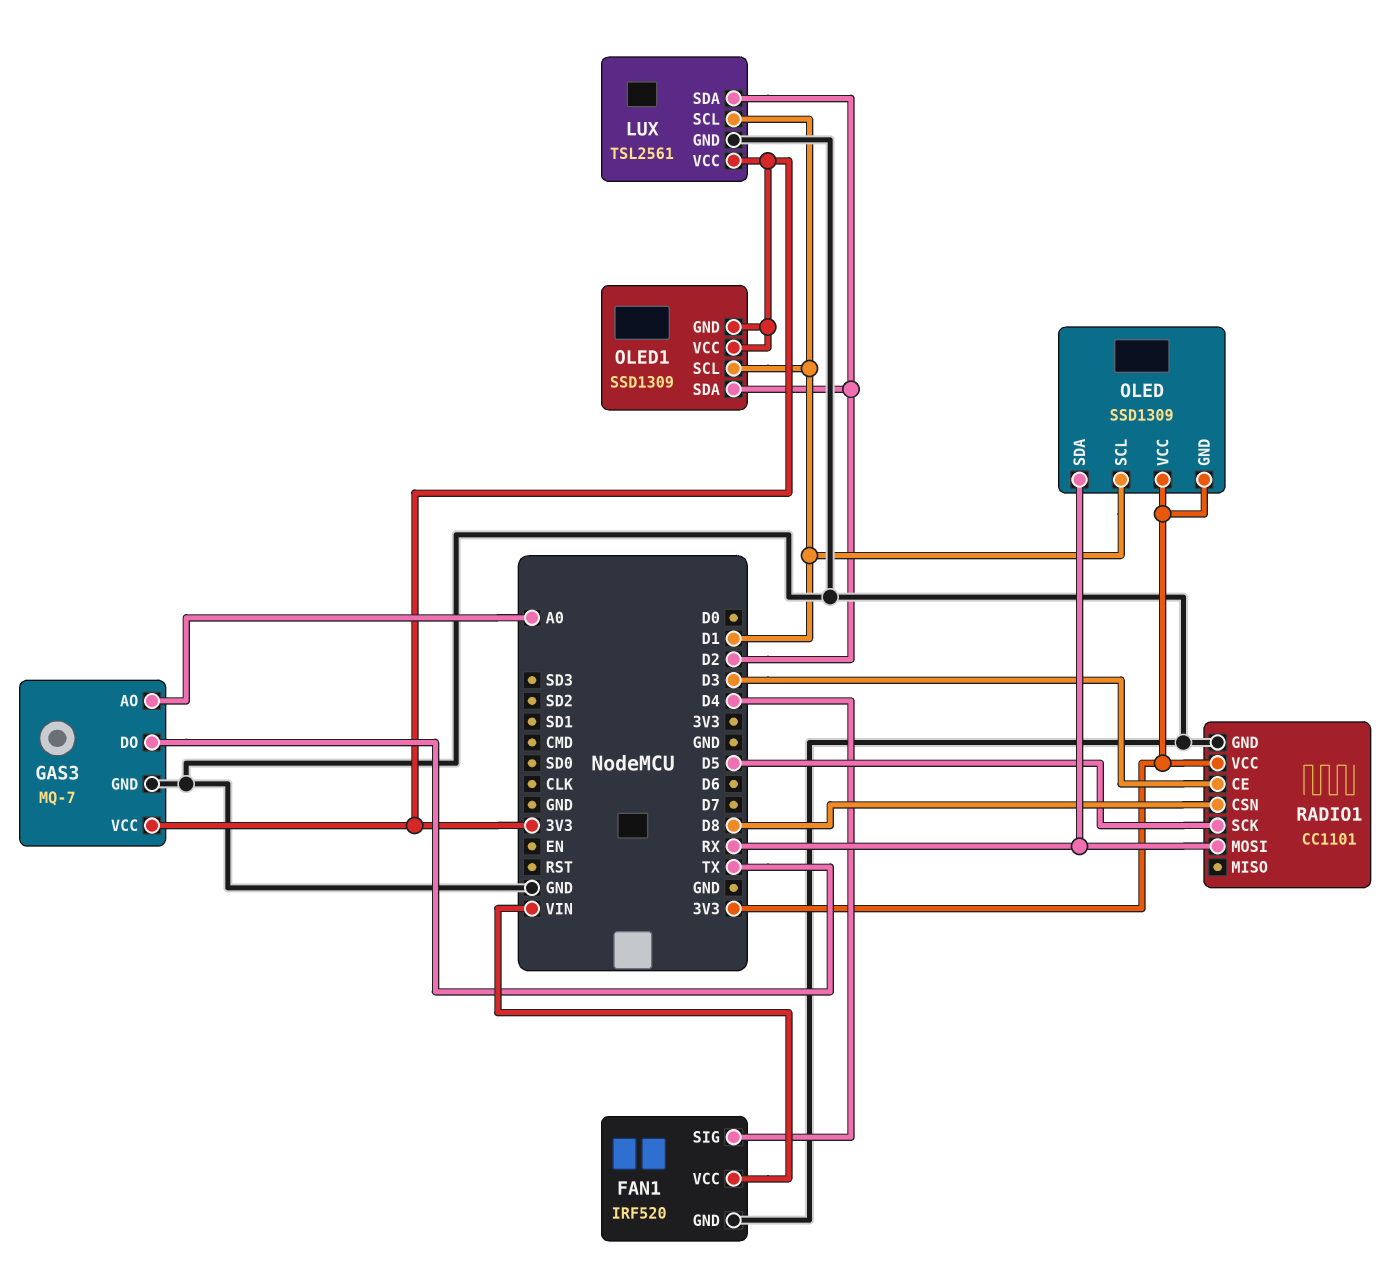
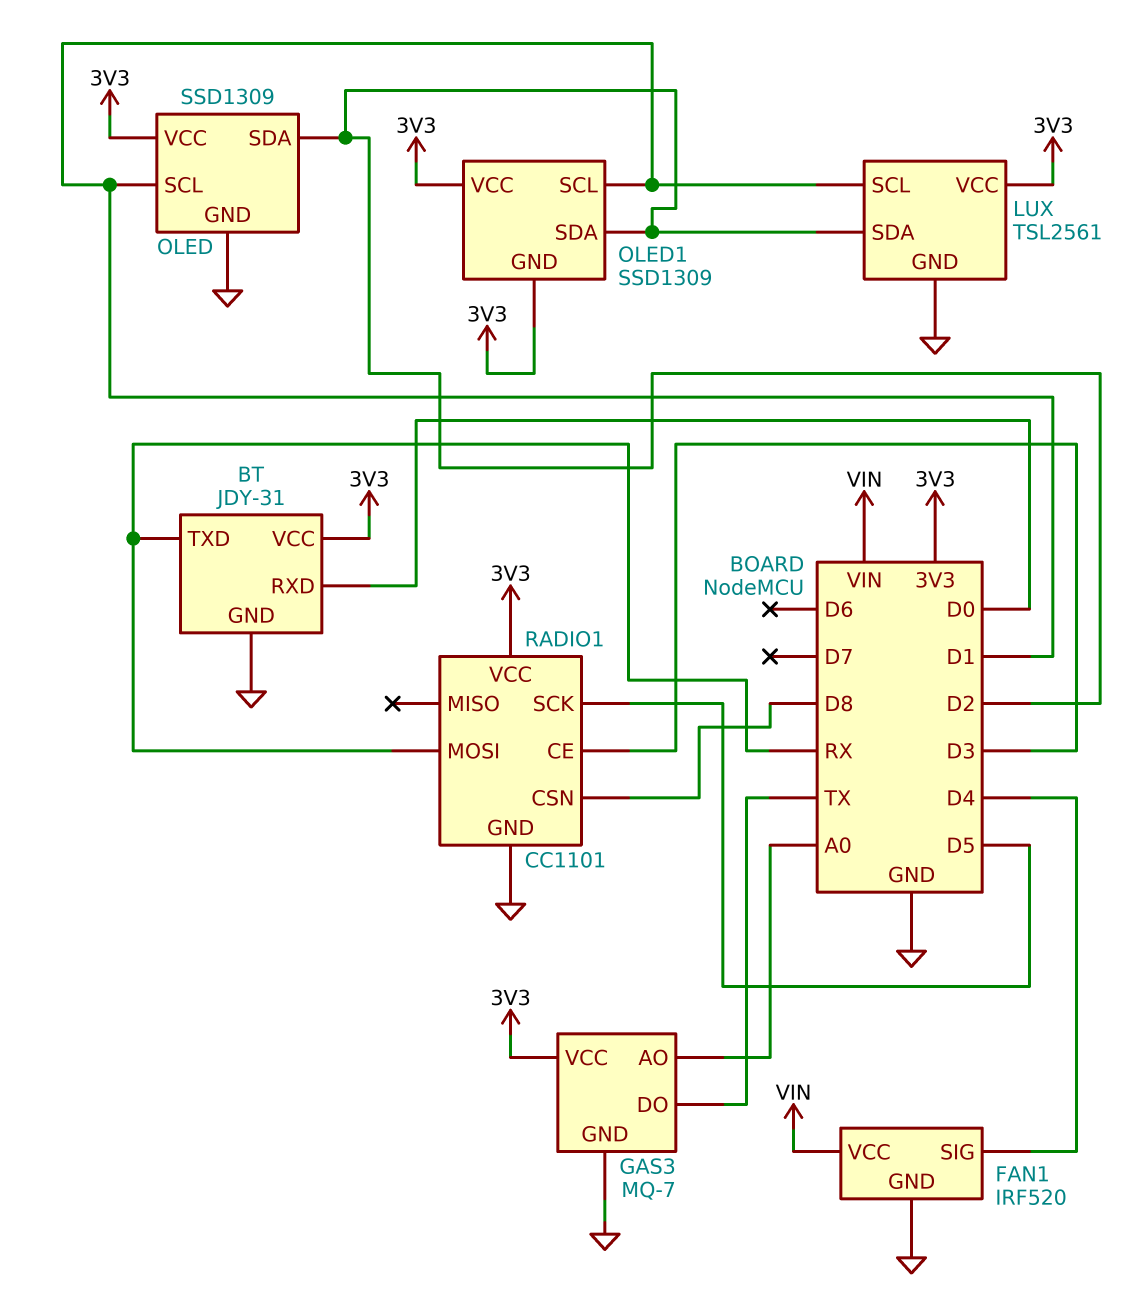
BT: none -> JDY-31
BT pin GND: none -> GND
BT pin RXD: none -> D0
BT pin TXD: none -> RX
BT pin VCC: none -> 3V3
OLED pin GND: 3V3 -> GND
OLED pin SDA: RX -> D2

